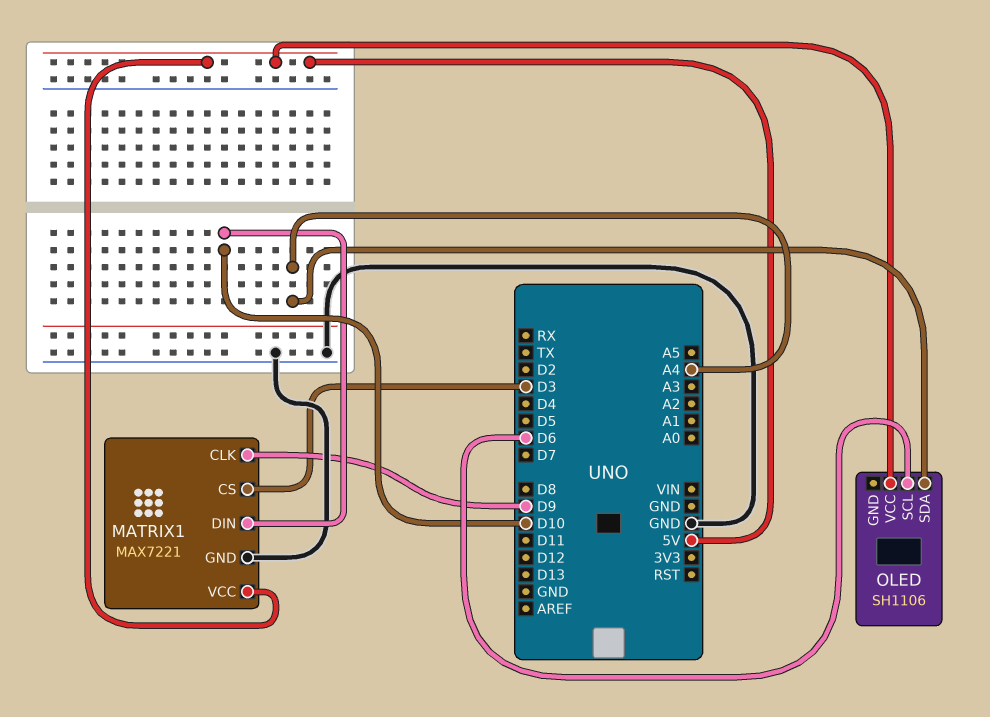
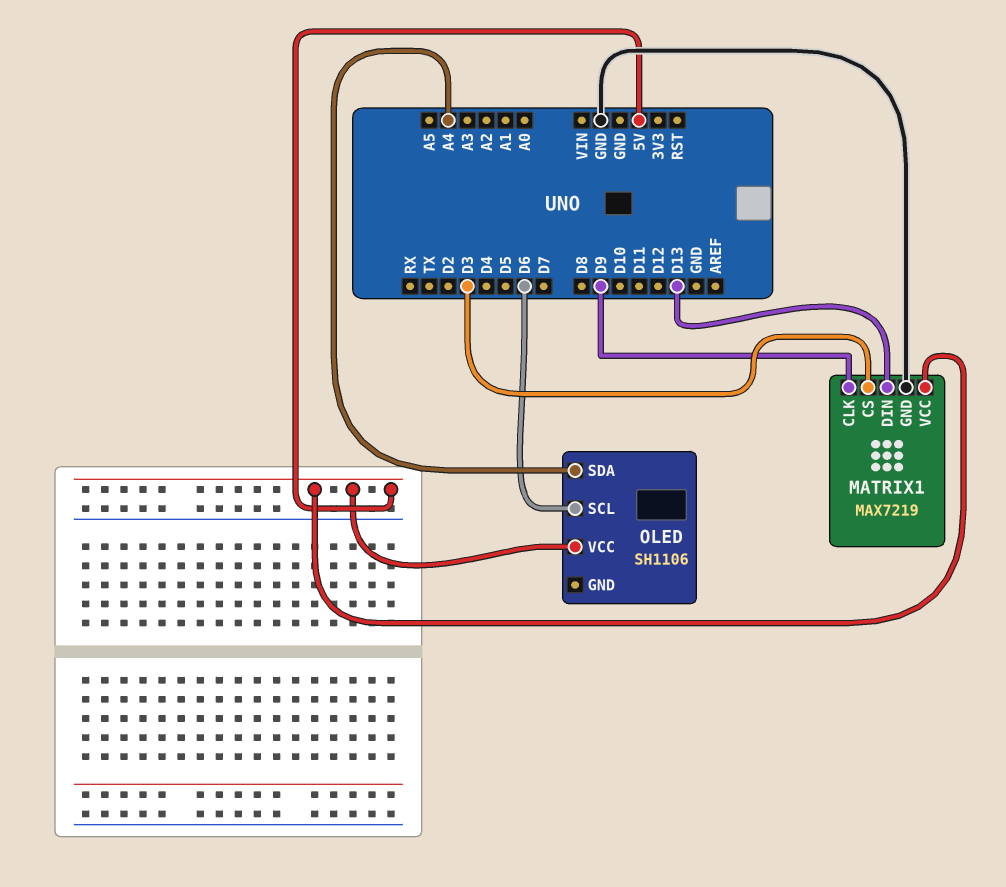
MATRIX1: MAX7221 -> MAX7219
MATRIX1 pin DIN: D10 -> D13

